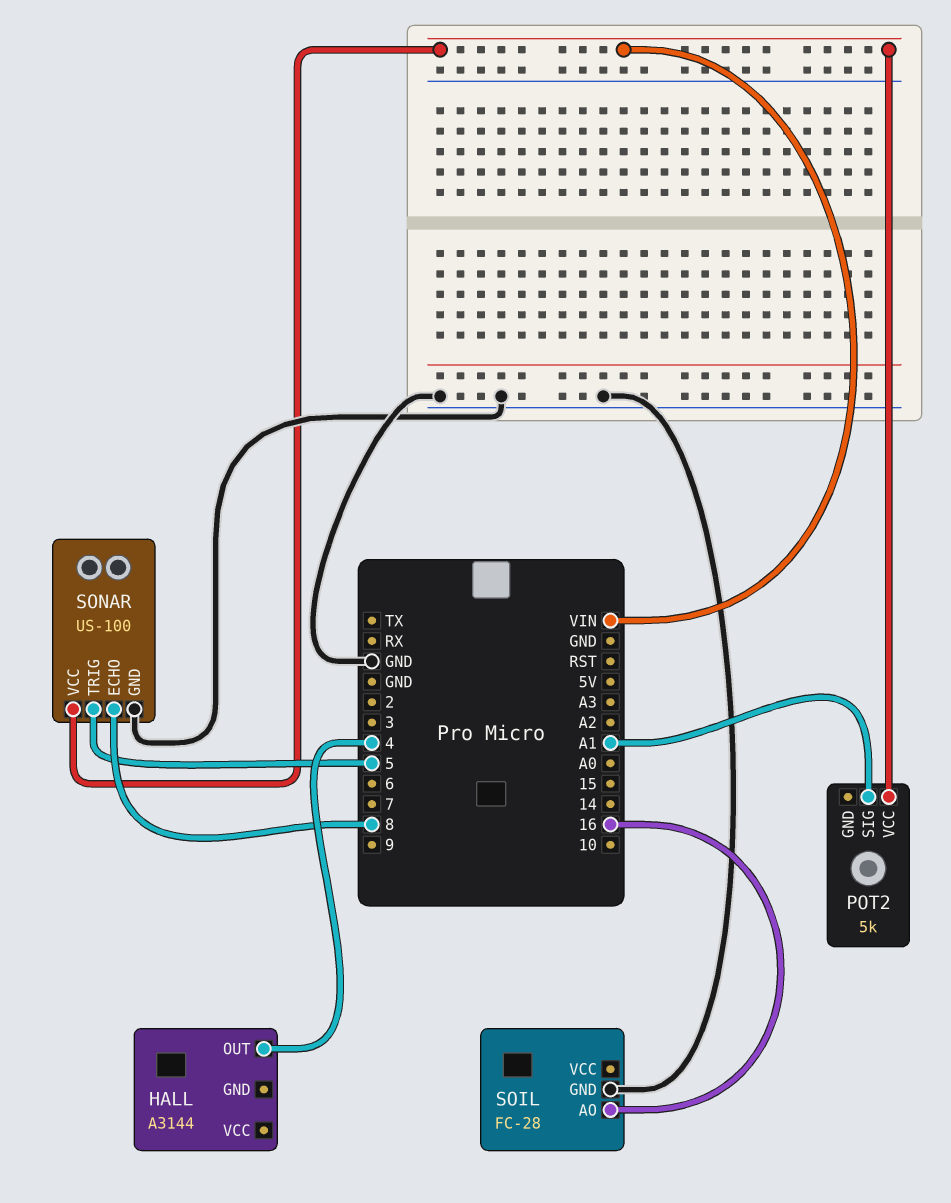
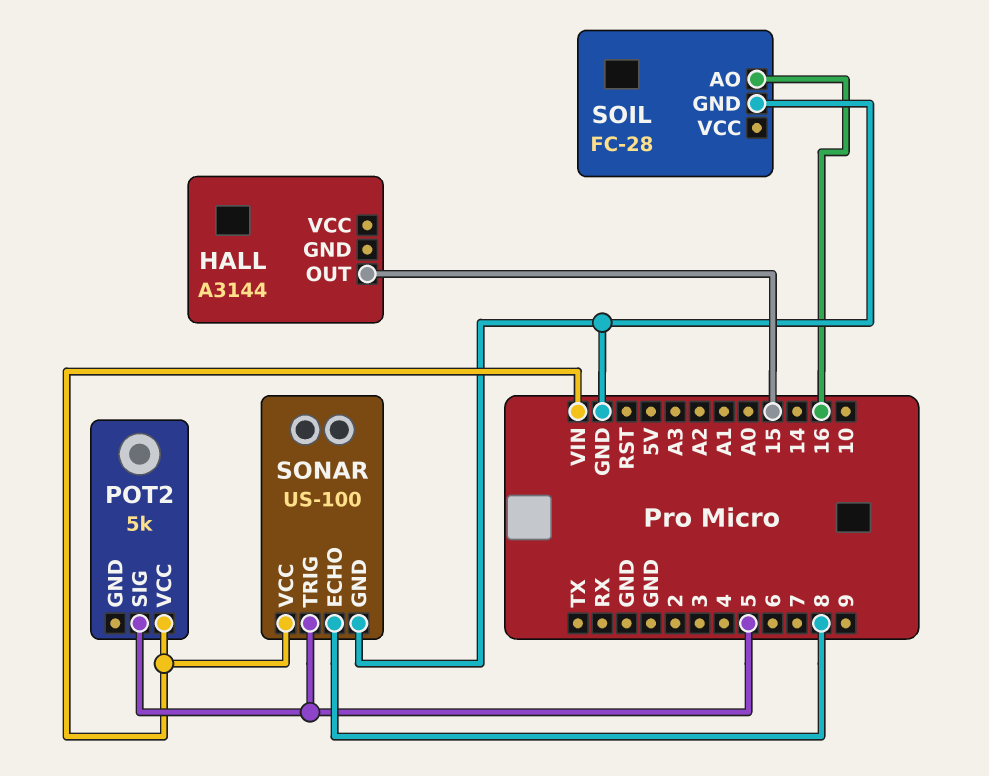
HALL pin OUT: 4 -> 15
POT2 pin SIG: A1 -> 5

